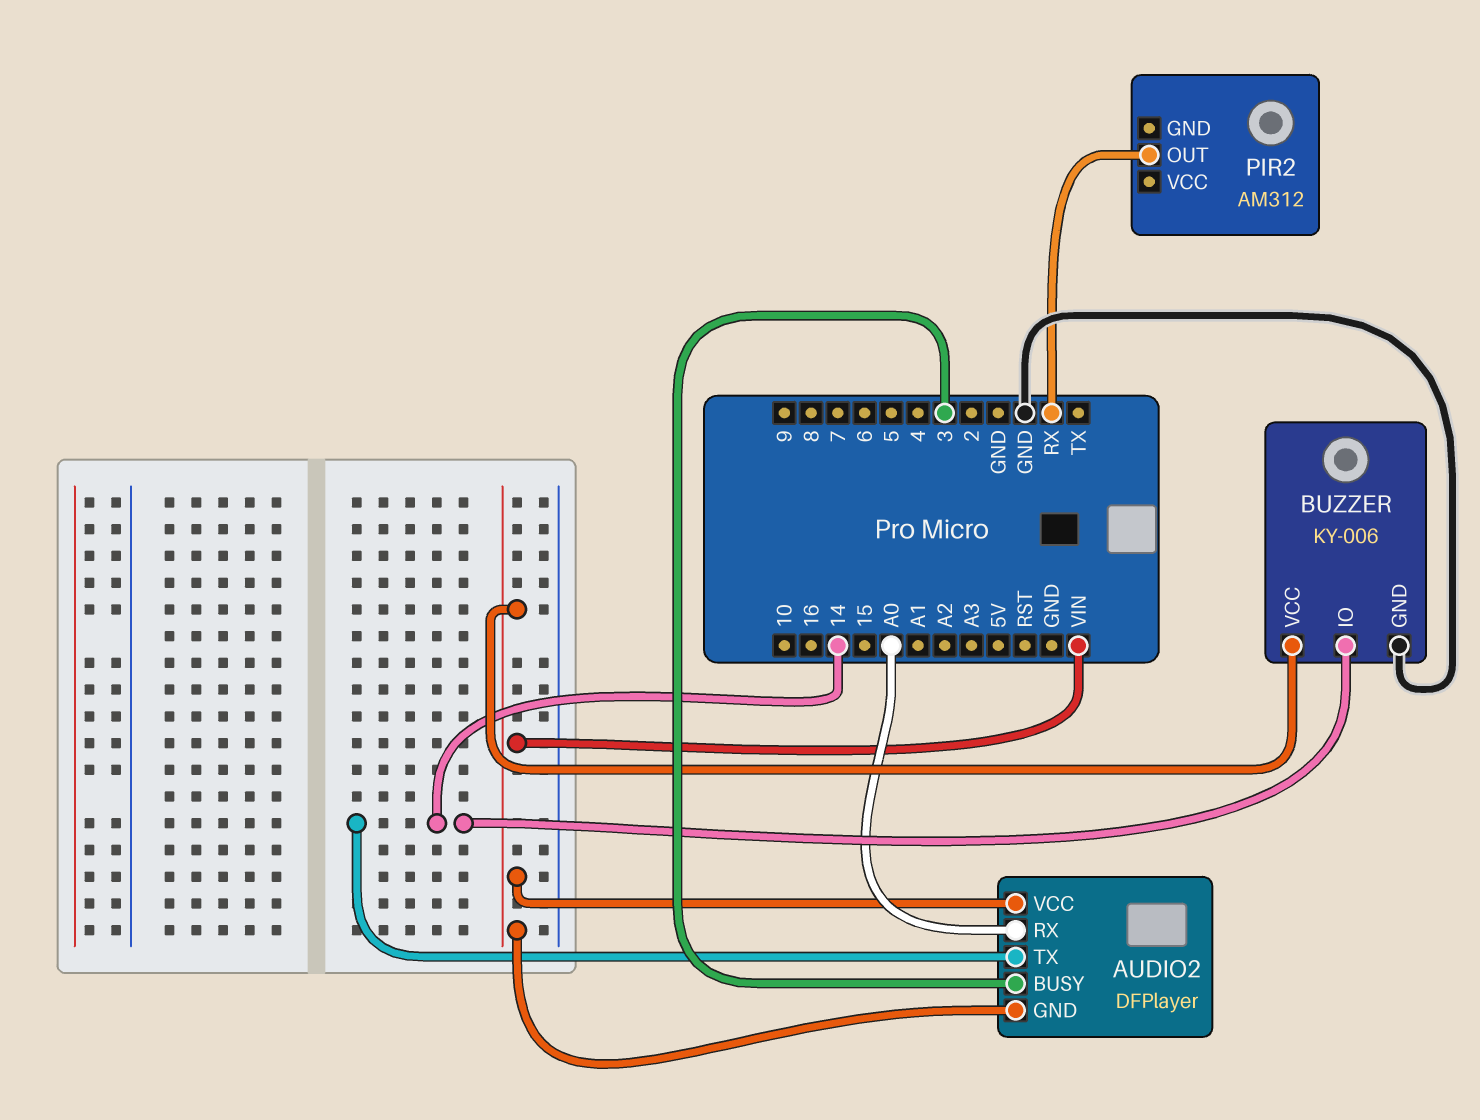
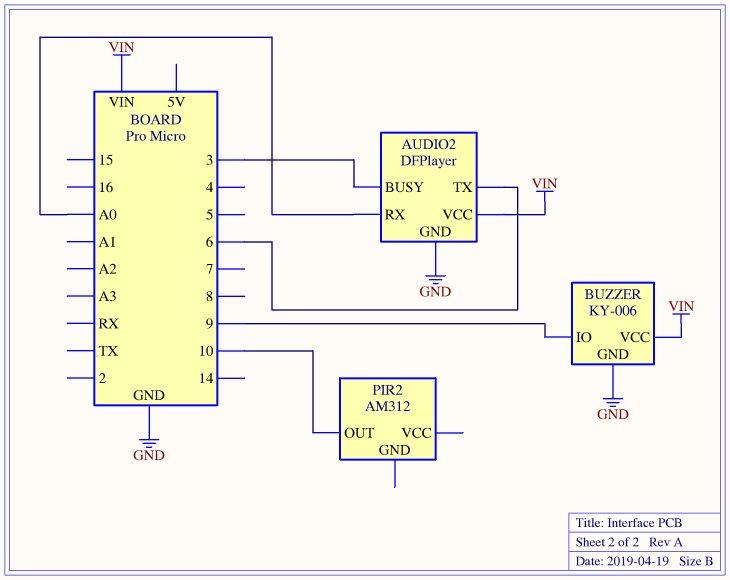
AUDIO2 pin GND: VIN -> GND
AUDIO2 pin TX: 14 -> 6
BUZZER pin IO: 14 -> 9
PIR2 pin OUT: RX -> 10

